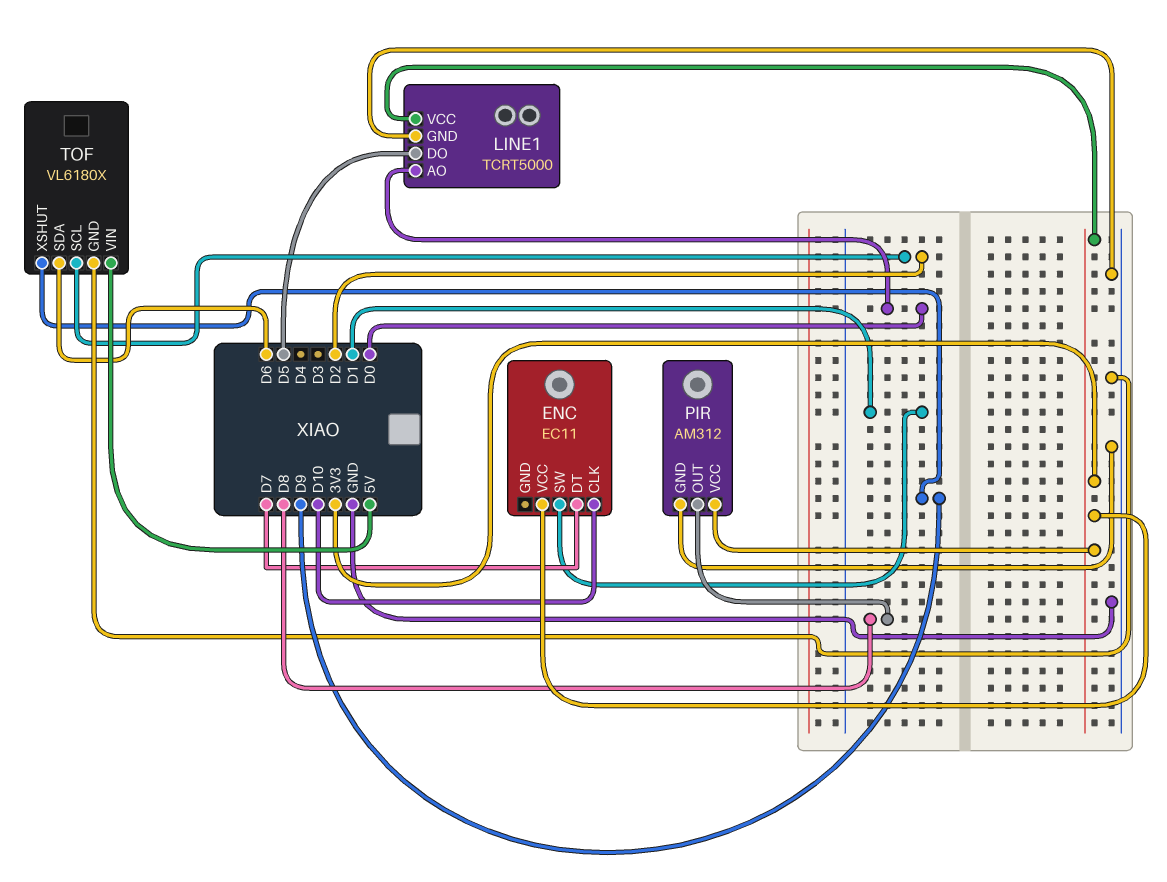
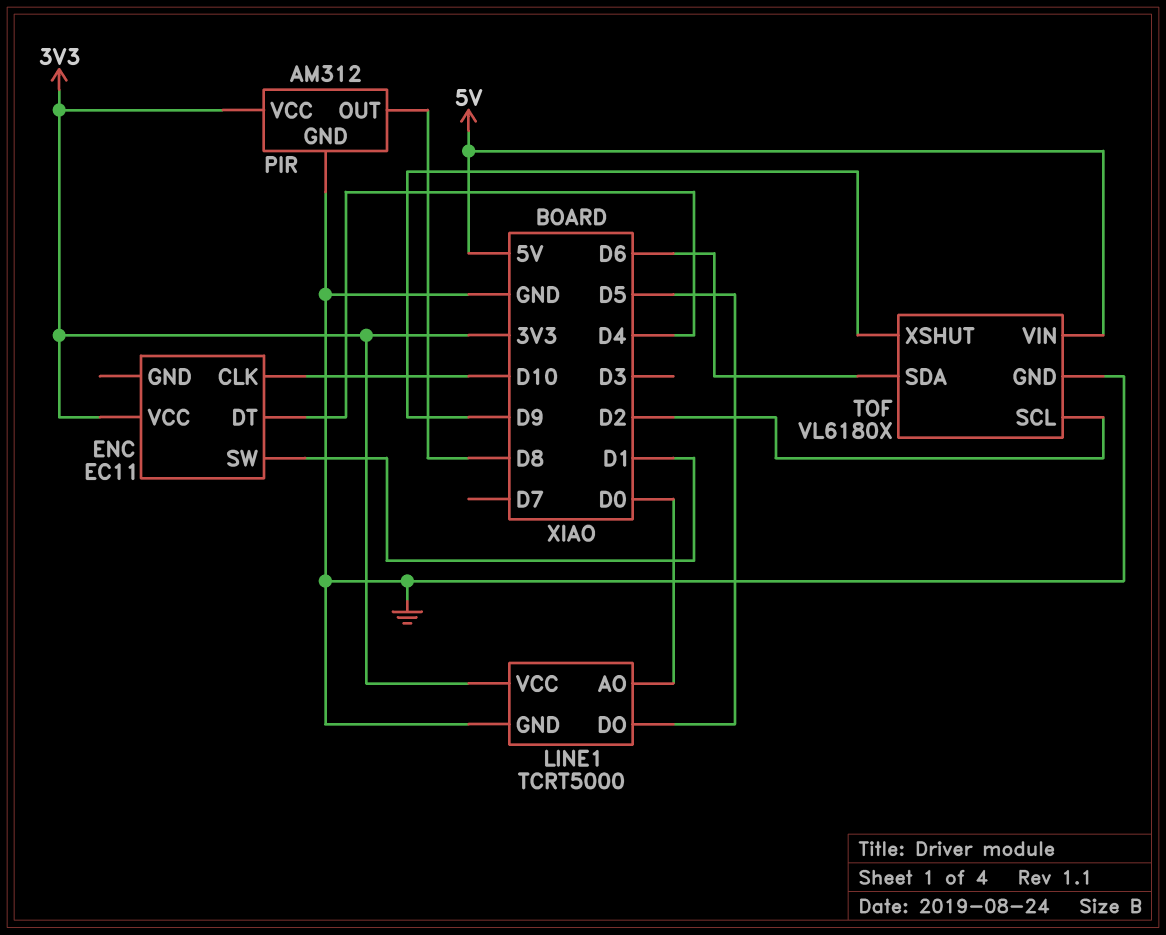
ENC pin DT: D7 -> D4

